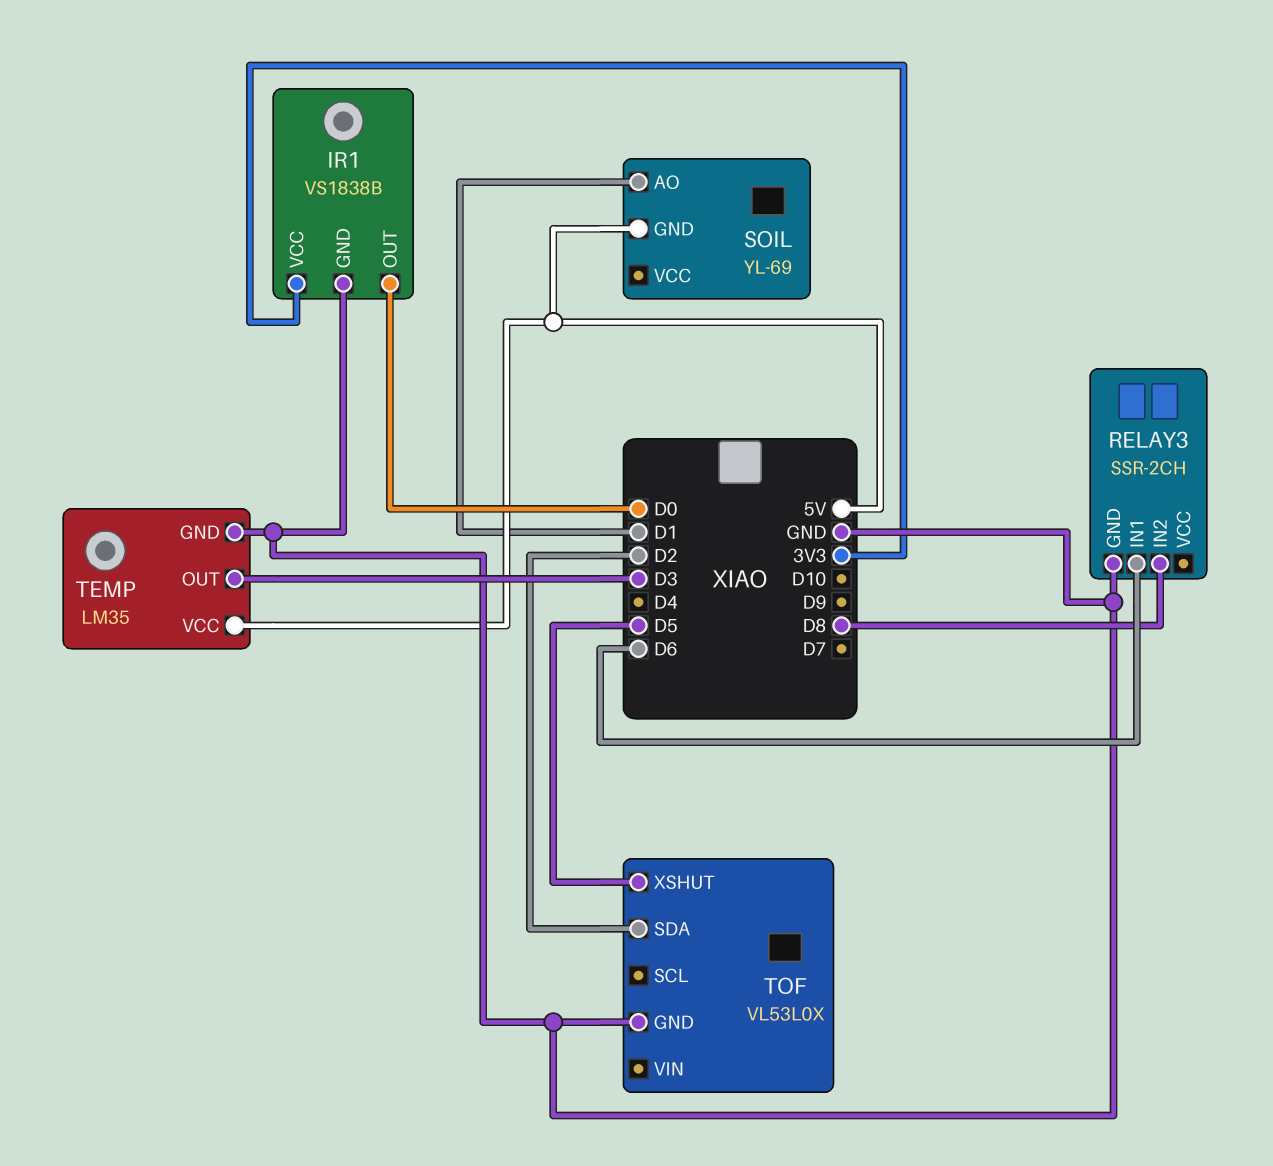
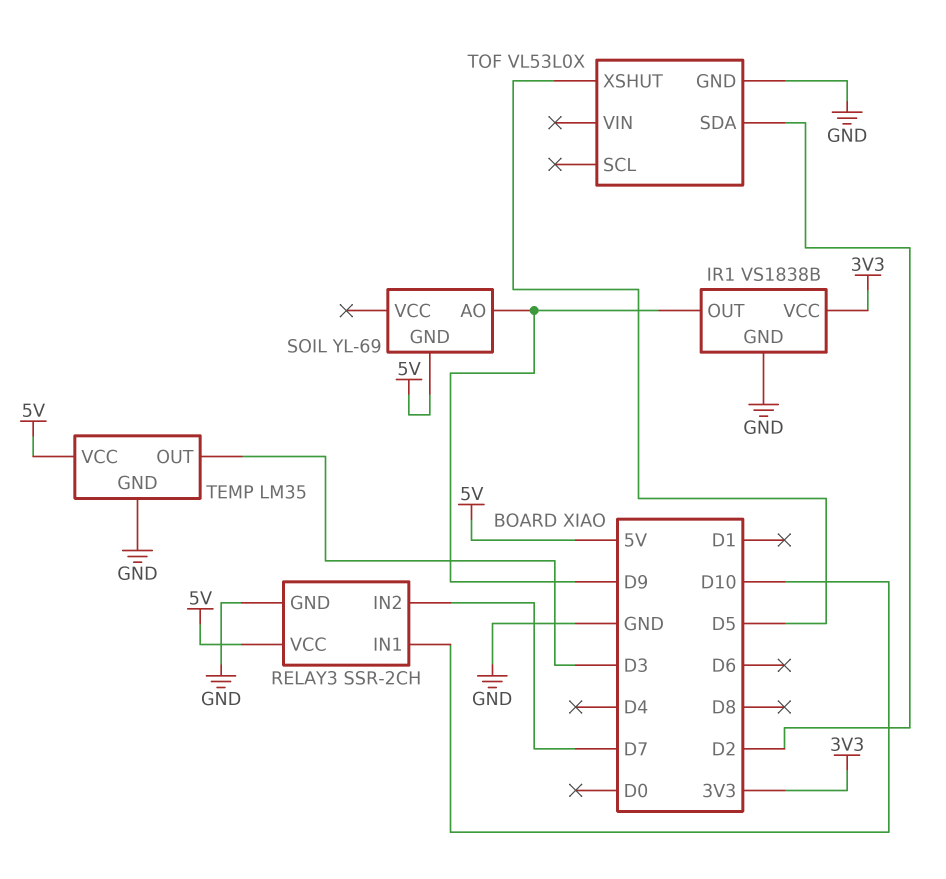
IR1 pin OUT: D0 -> D9
RELAY3 pin IN1: D6 -> D10
RELAY3 pin IN2: D8 -> D7
RELAY3 pin VCC: none -> 5V
SOIL pin AO: D1 -> D9

